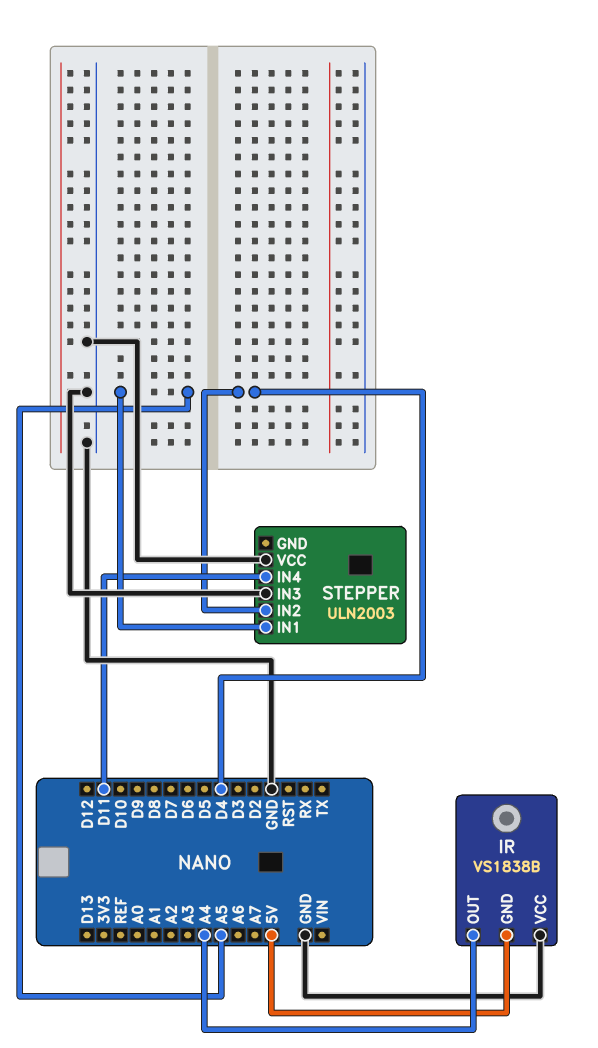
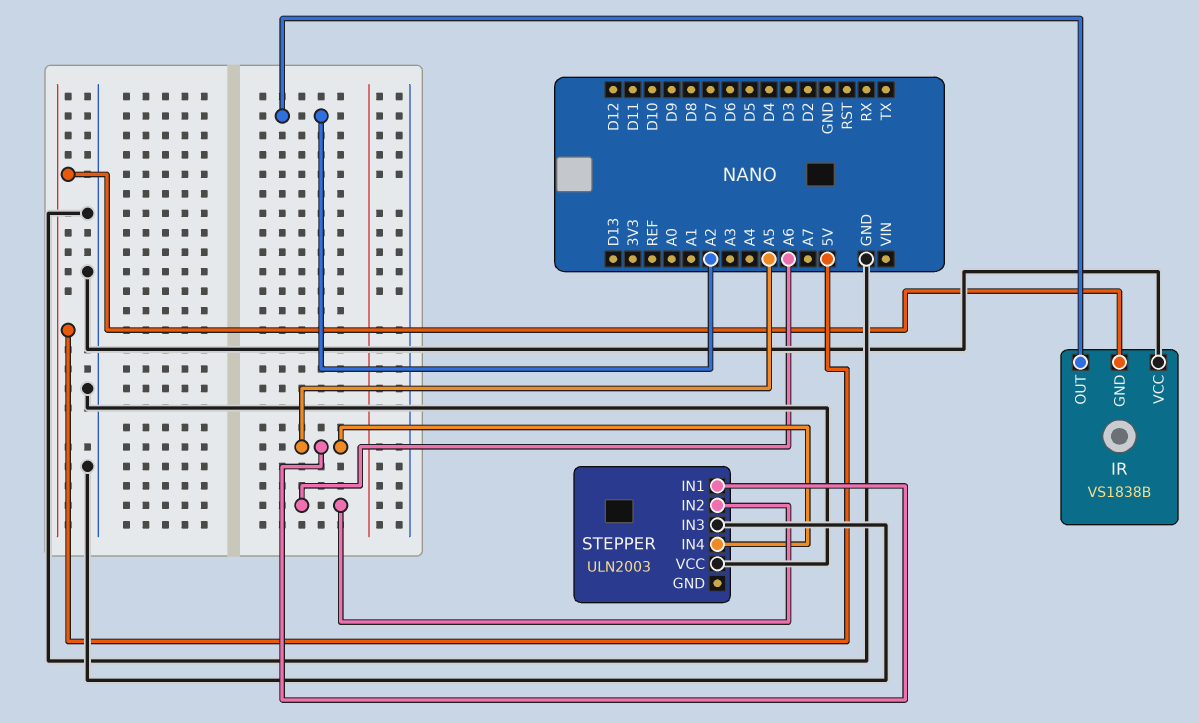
IR pin OUT: A4 -> A2
STEPPER pin IN2: D4 -> A6
STEPPER pin IN4: D11 -> A5

